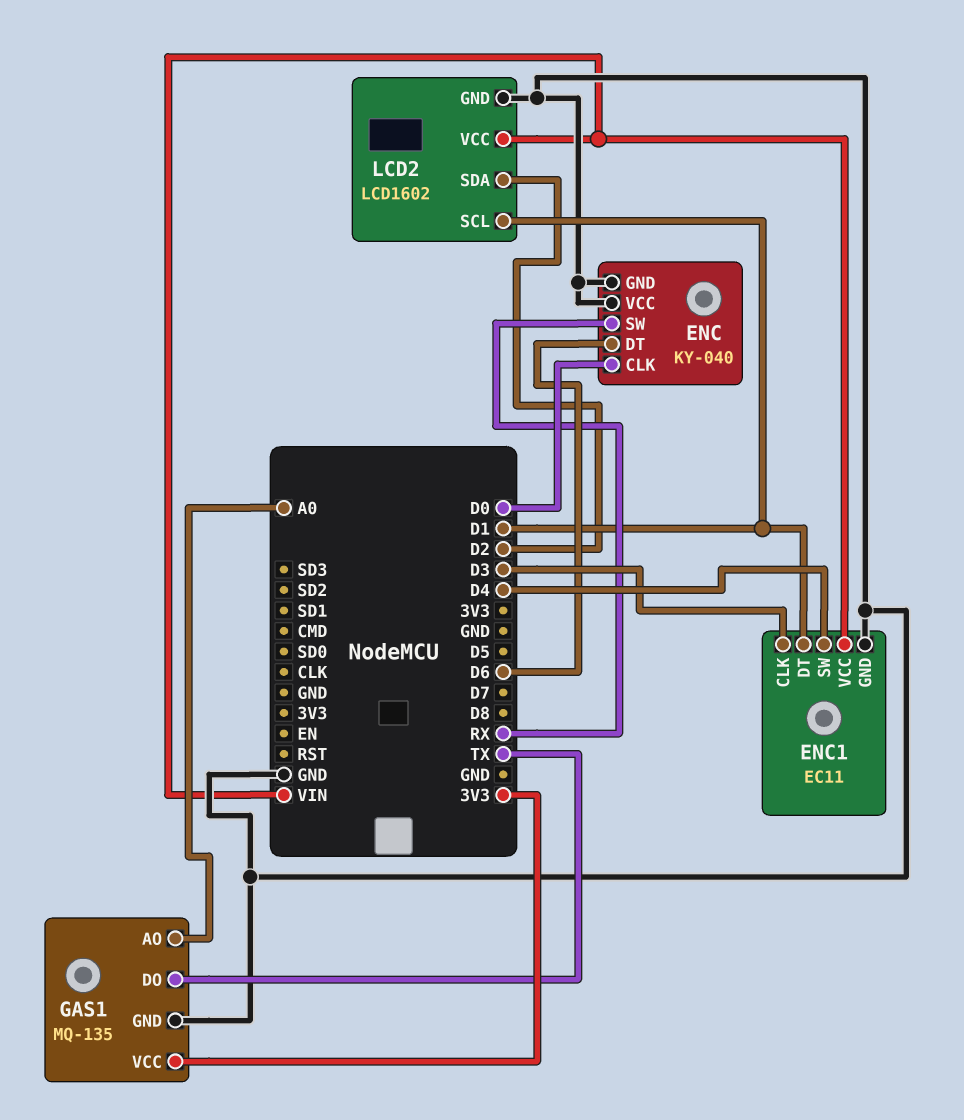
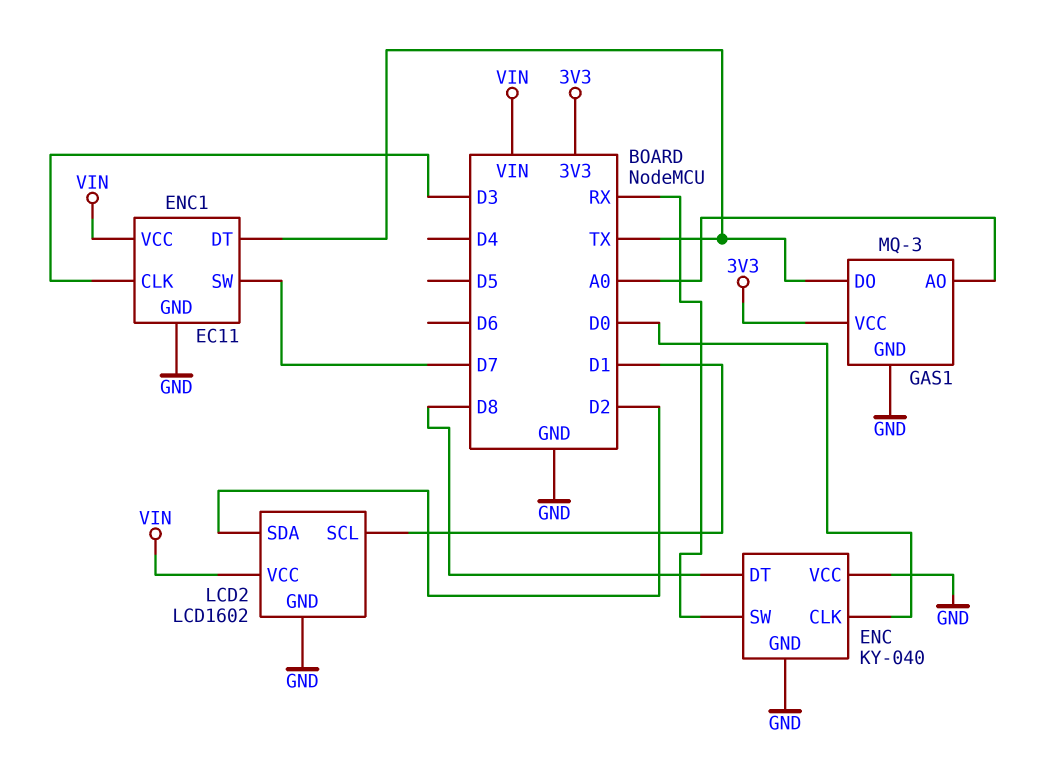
ENC pin DT: D6 -> D8
ENC1 pin DT: D1 -> TX
ENC1 pin SW: D4 -> D7
GAS1: MQ-135 -> MQ-3

